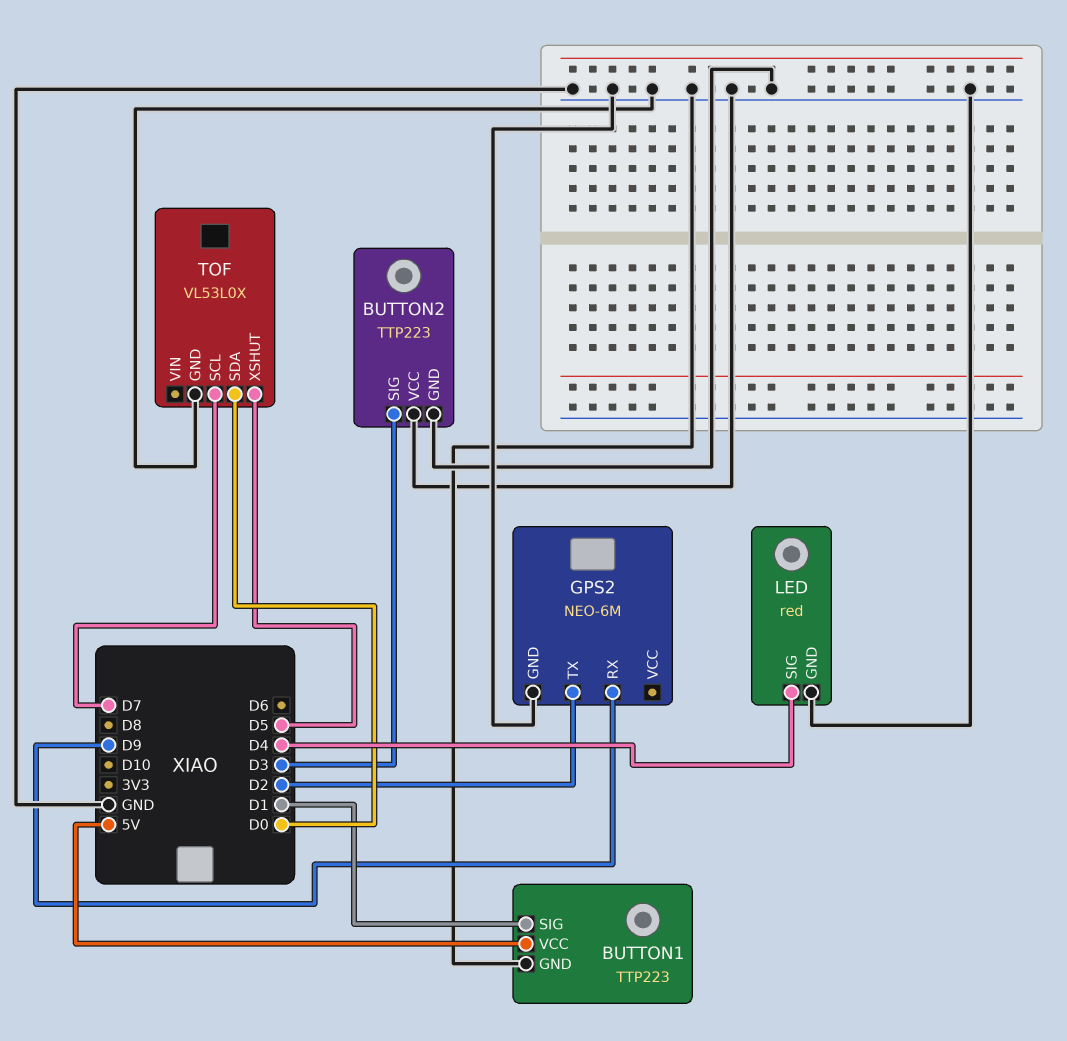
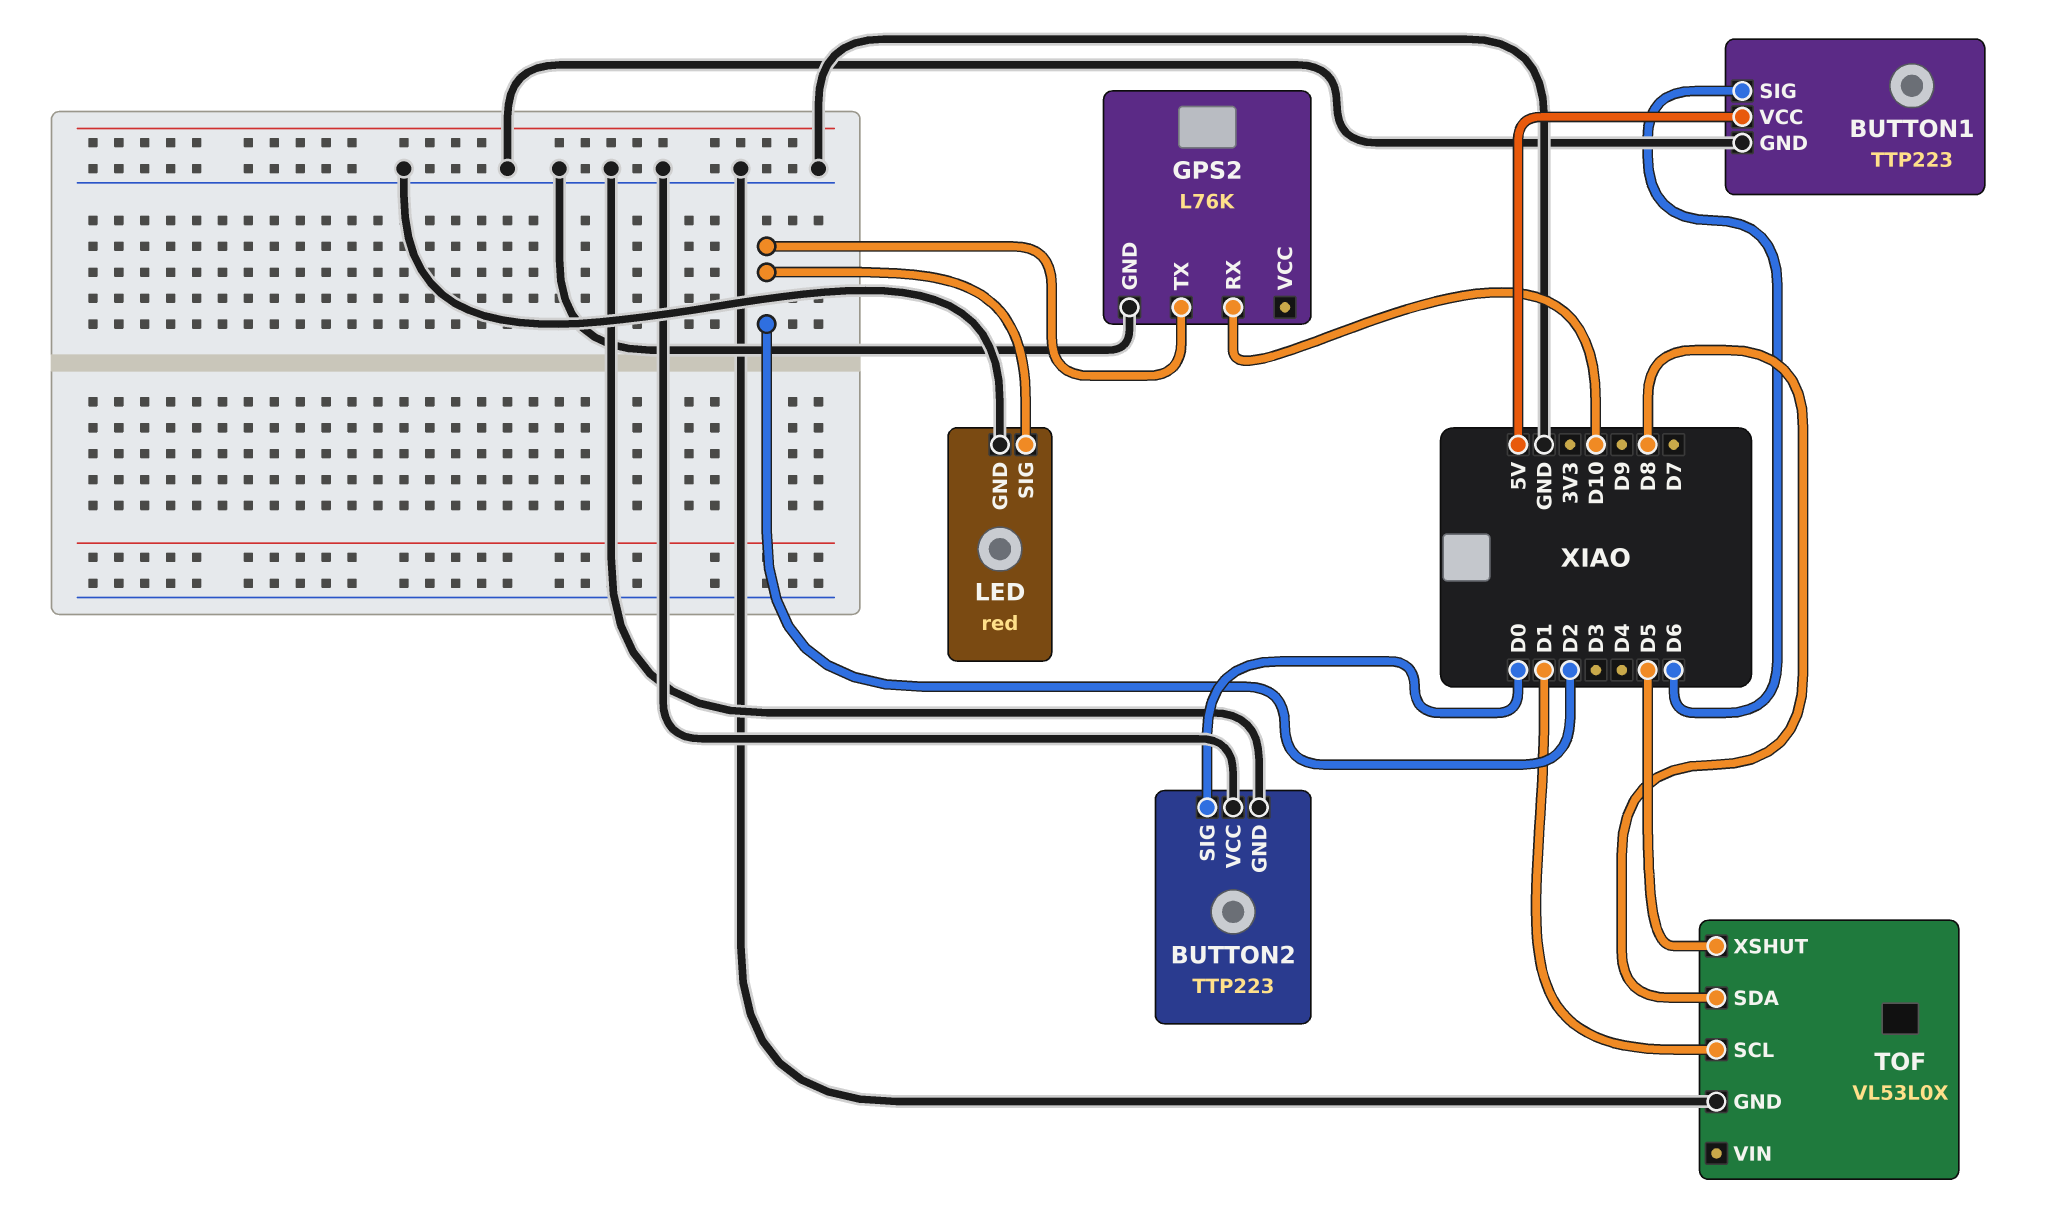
BUTTON1 pin SIG: D1 -> D6
BUTTON2 pin SIG: D3 -> D0
GPS2: NEO-6M -> L76K
GPS2 pin RX: D9 -> D10
LED pin SIG: D4 -> D2
TOF pin SCL: D7 -> D1
TOF pin SDA: D0 -> D8

